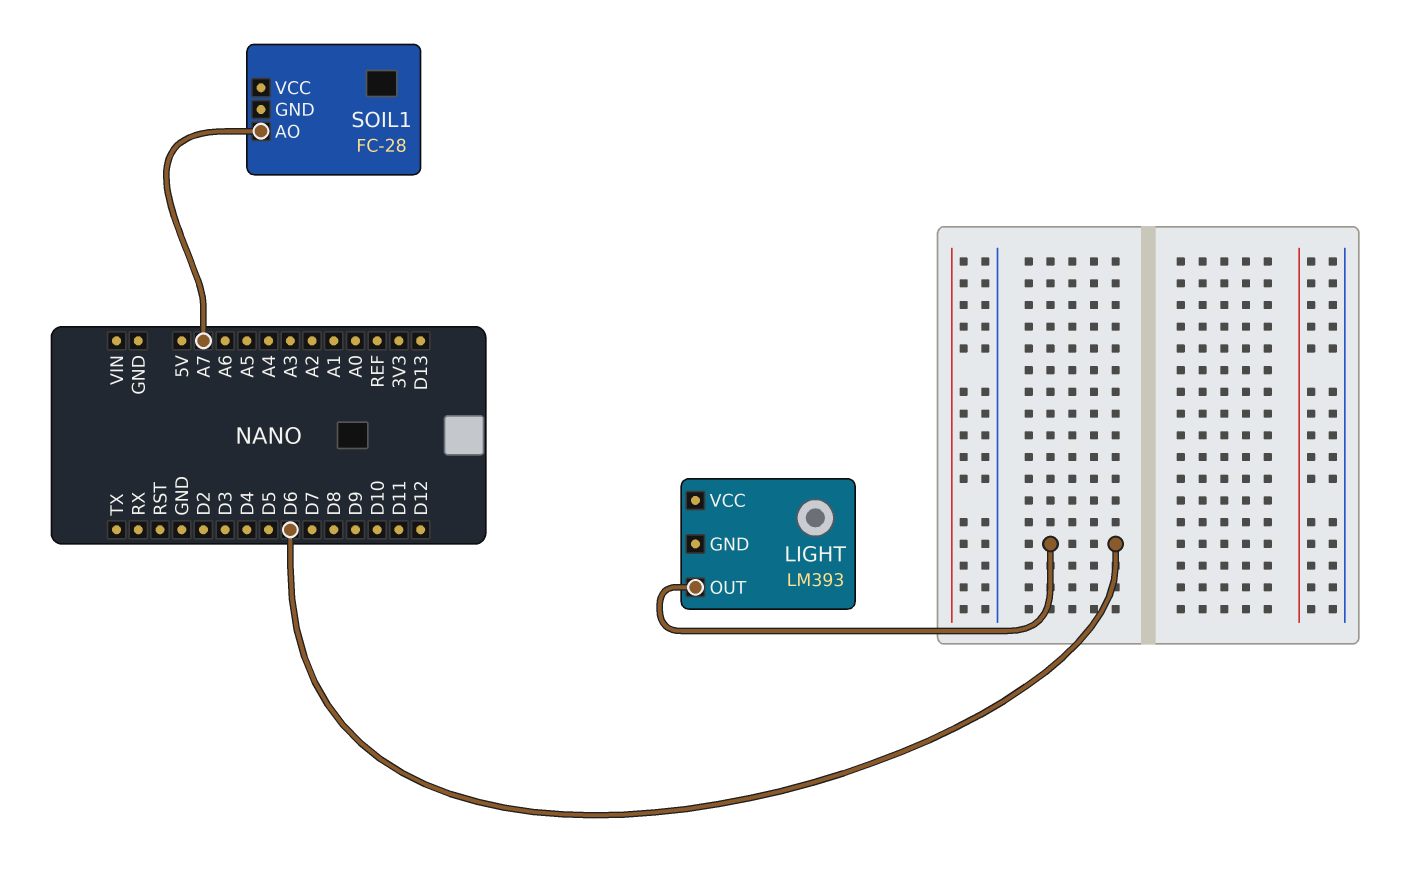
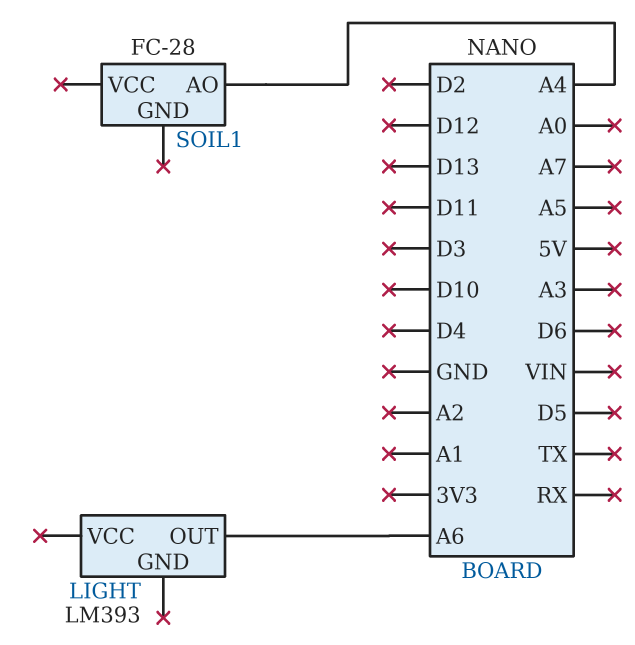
LIGHT pin OUT: D6 -> A6
SOIL1 pin AO: A7 -> A4

